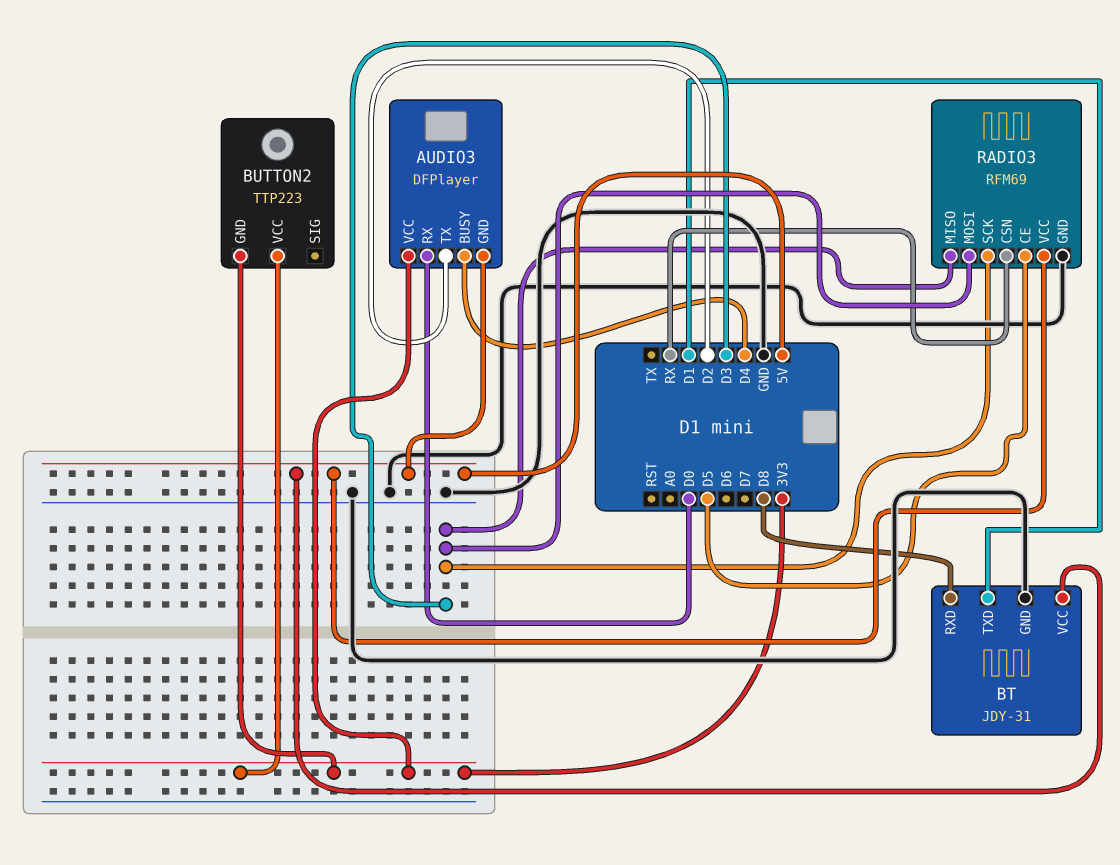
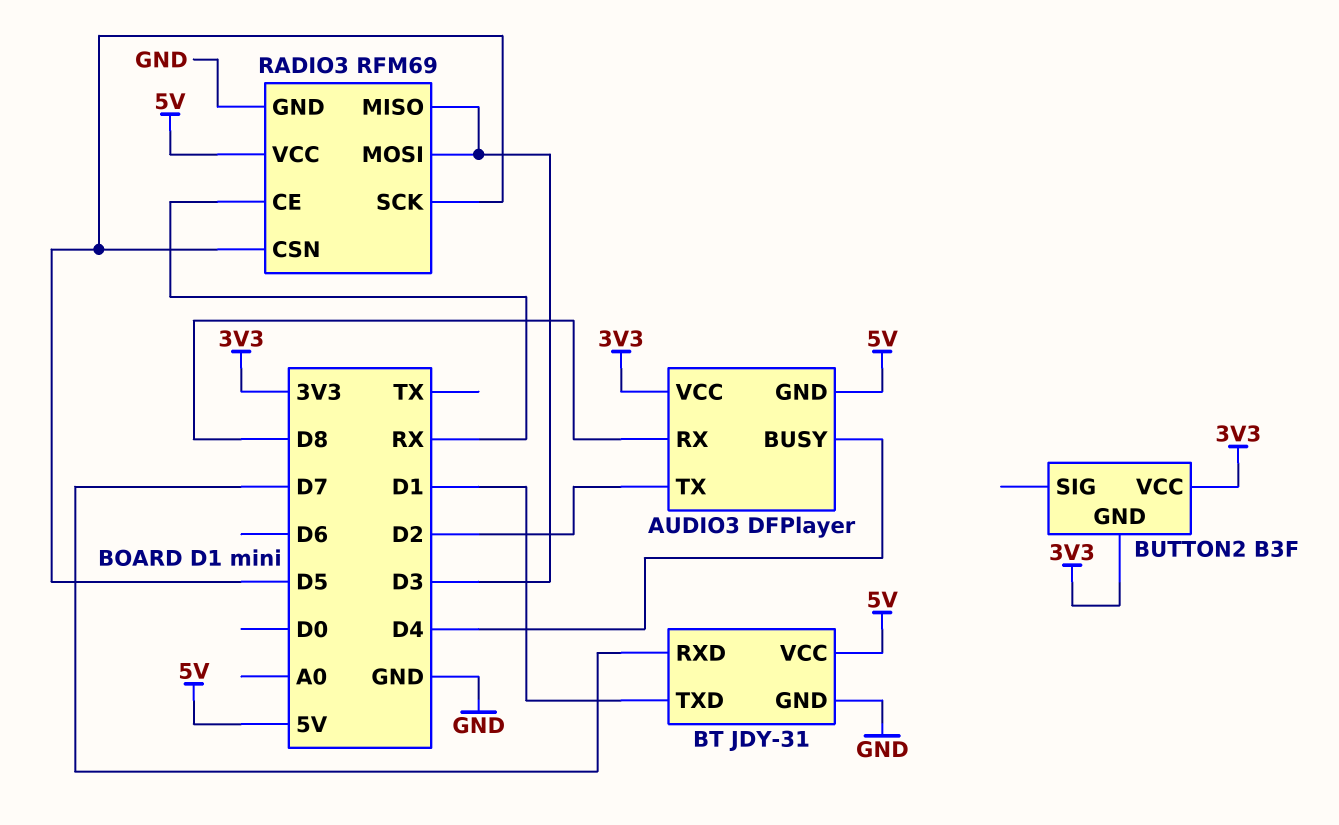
AUDIO3 pin RX: D0 -> D8
BT pin RXD: D8 -> D7
BUTTON2: TTP223 -> B3F
RADIO3 pin CE: D5 -> RX
RADIO3 pin CSN: RX -> D5
RADIO3 pin SCK: D3 -> D5

